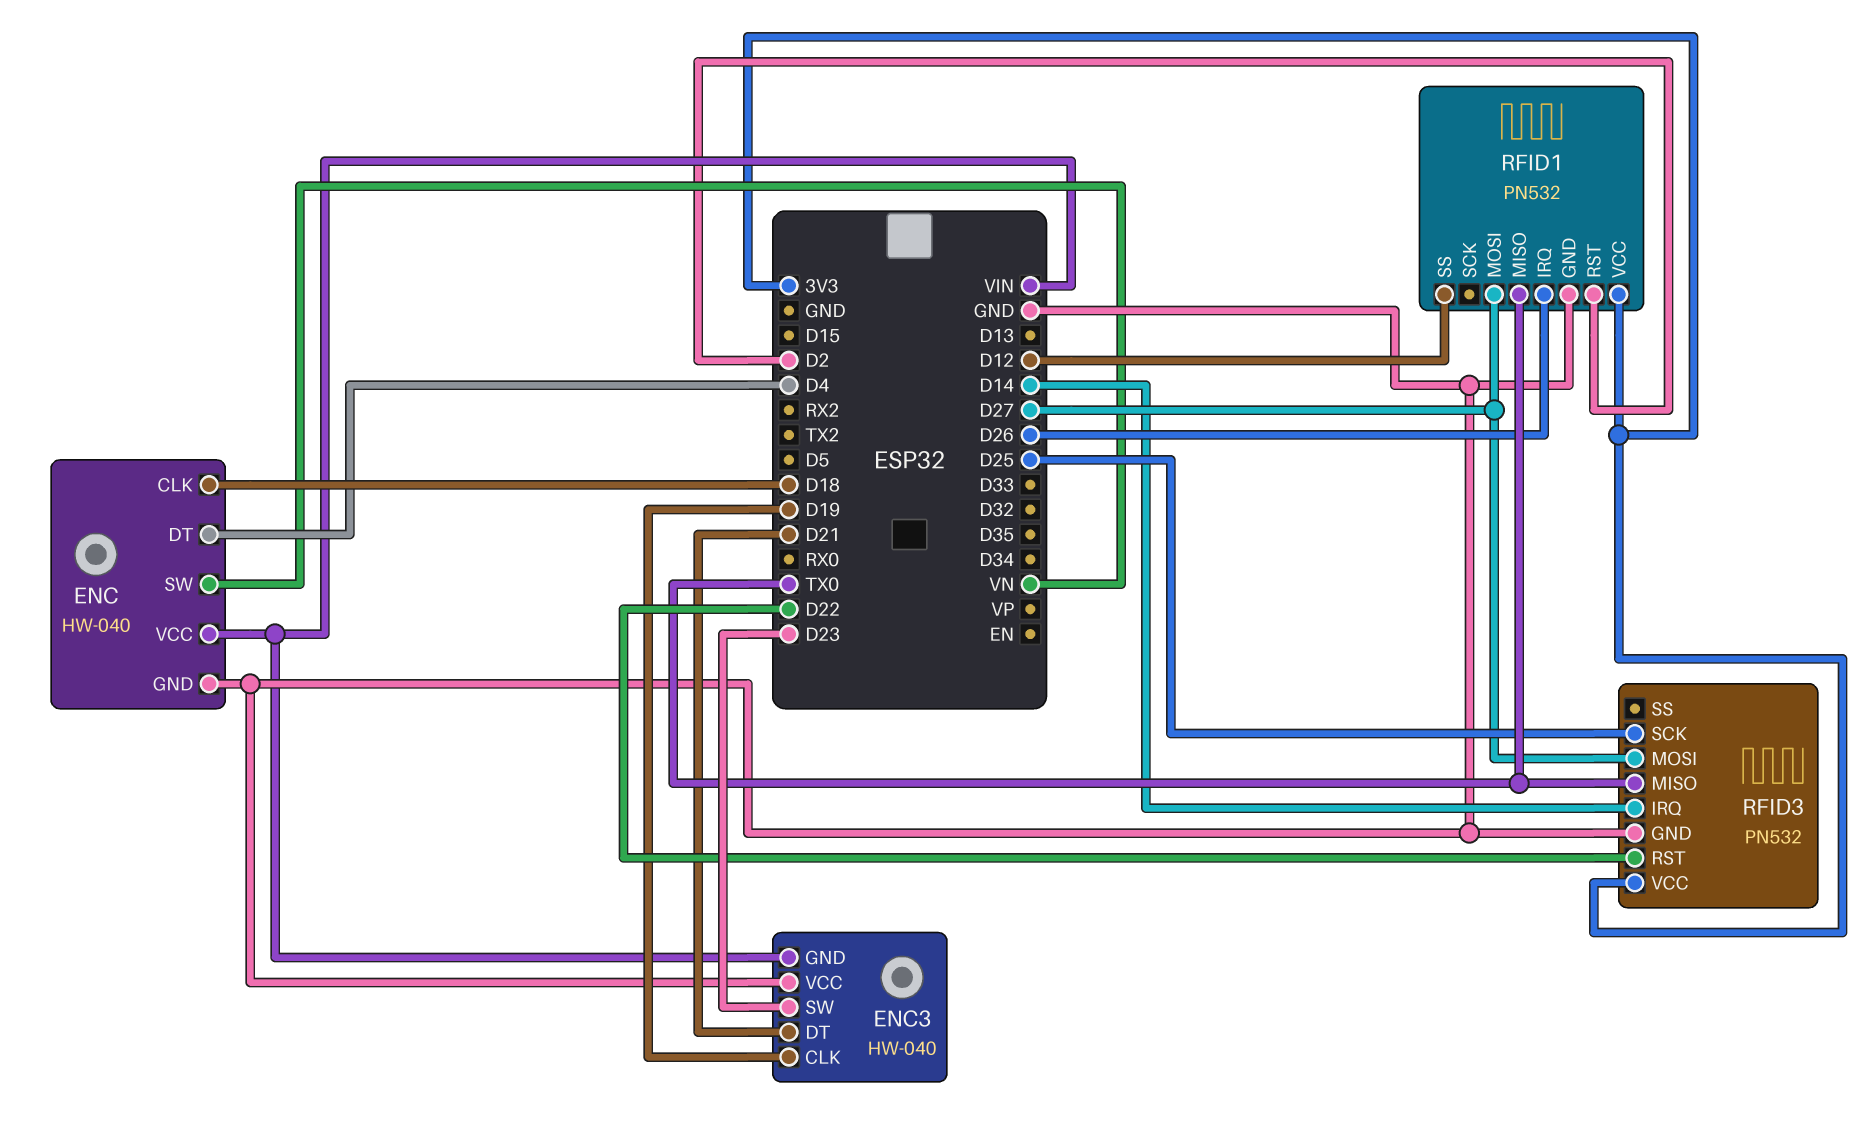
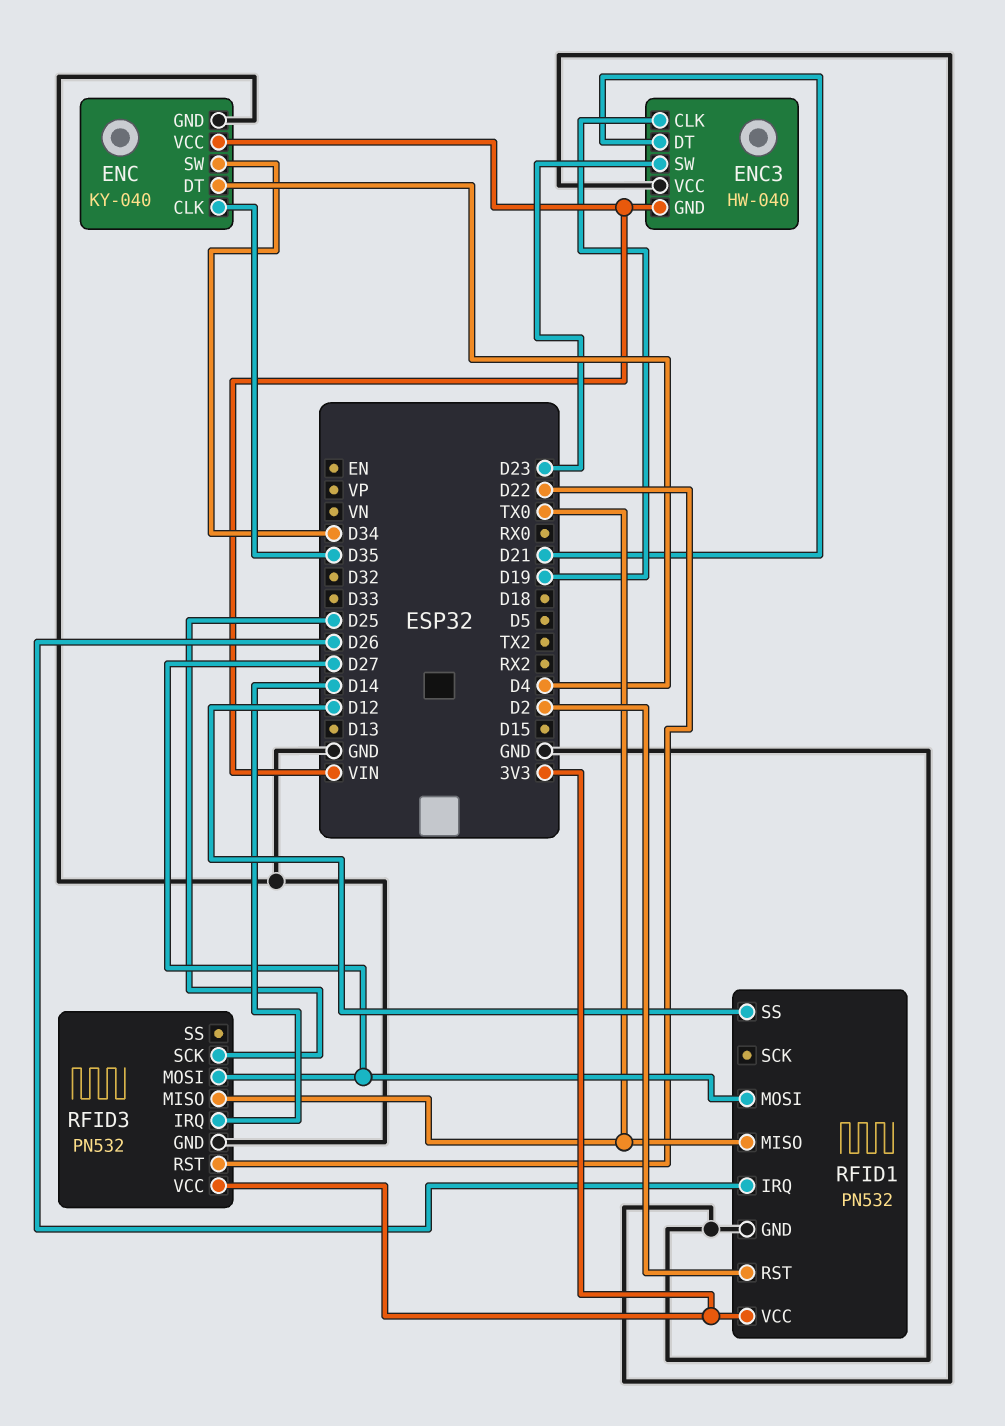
ENC: HW-040 -> KY-040
ENC pin CLK: D18 -> D35
ENC pin SW: VN -> D34

